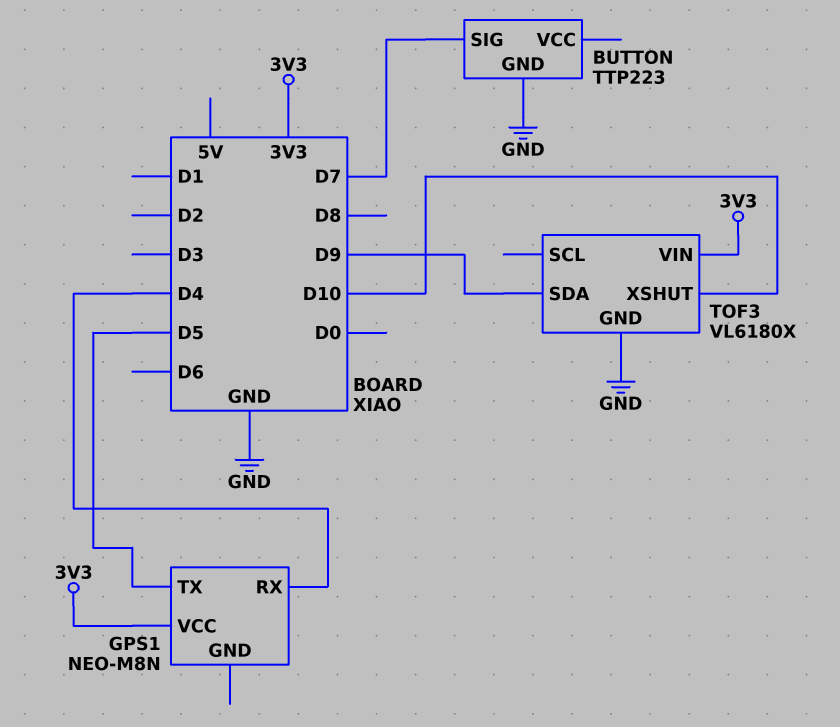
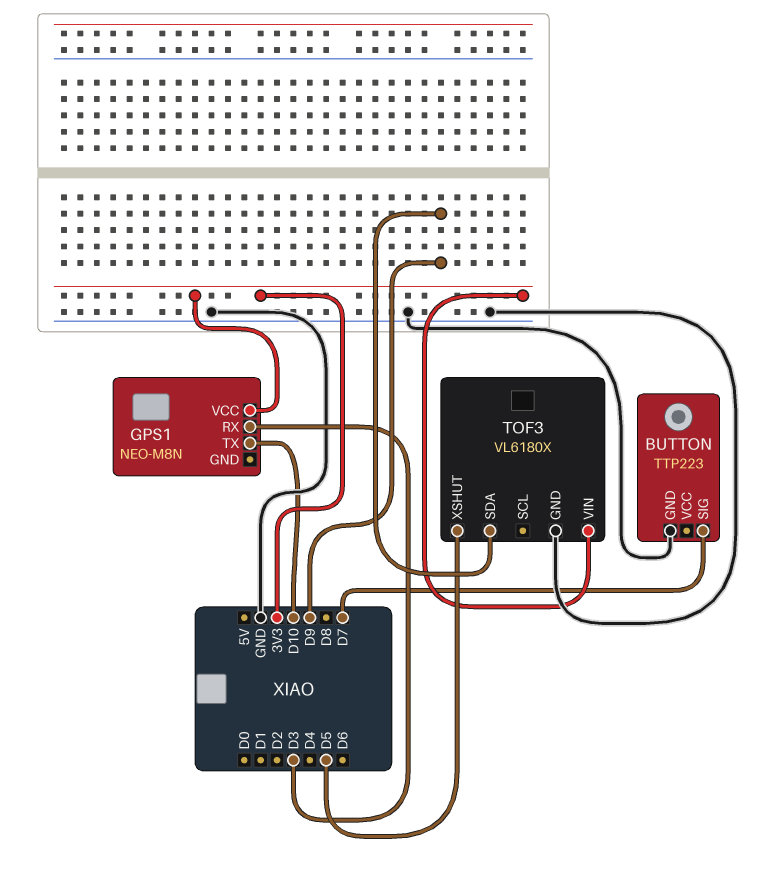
GPS1 pin RX: D4 -> D3
GPS1 pin TX: D5 -> D10
TOF3 pin XSHUT: D10 -> D5

